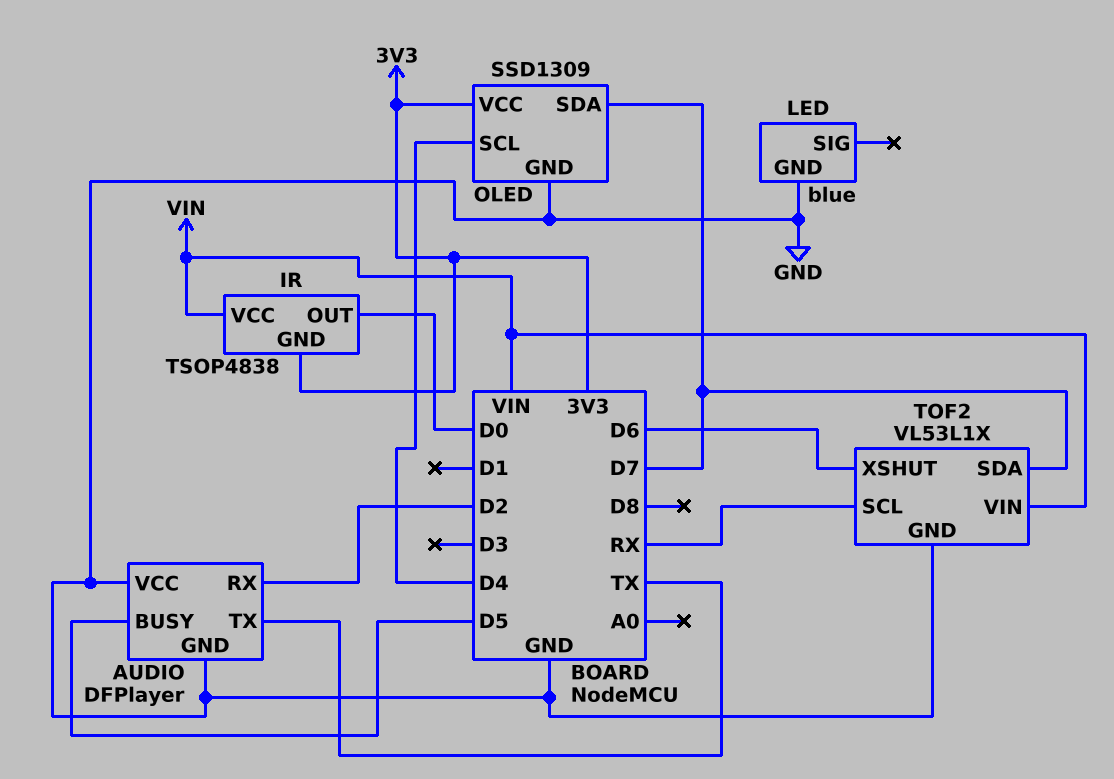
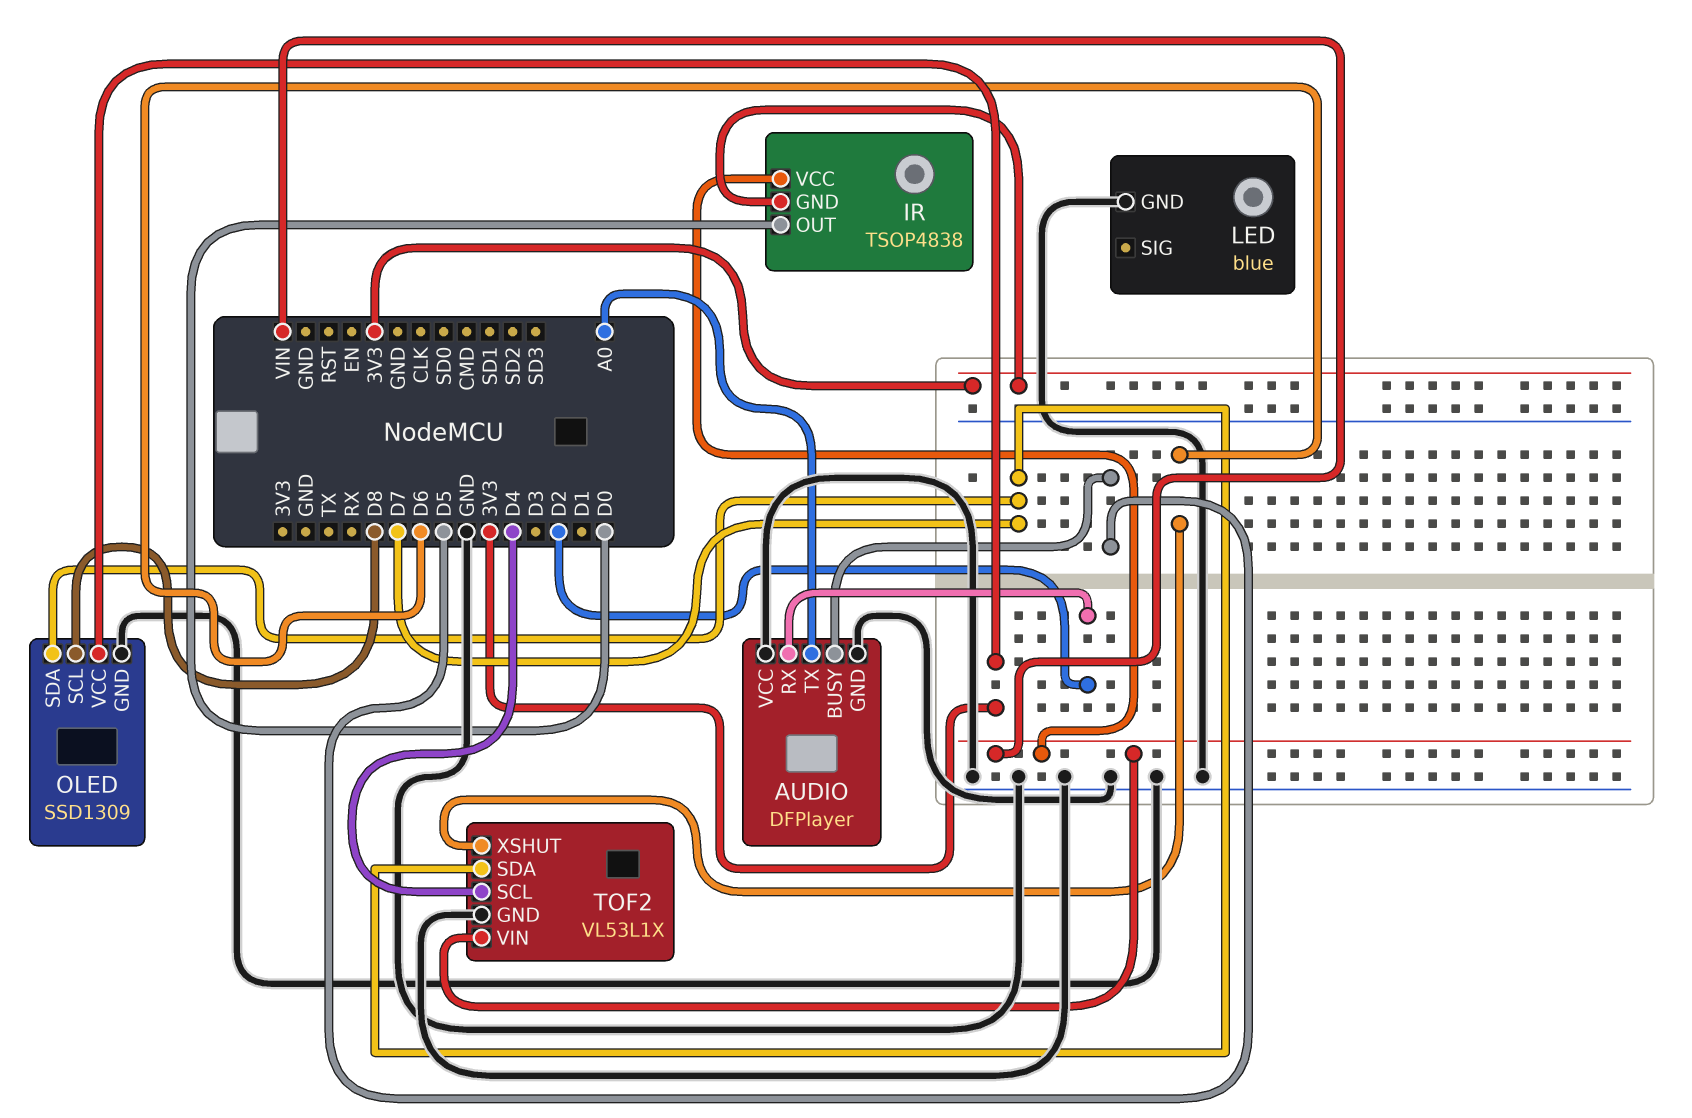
AUDIO pin TX: TX -> A0
OLED pin SCL: D4 -> D8
TOF2 pin SCL: RX -> D4

